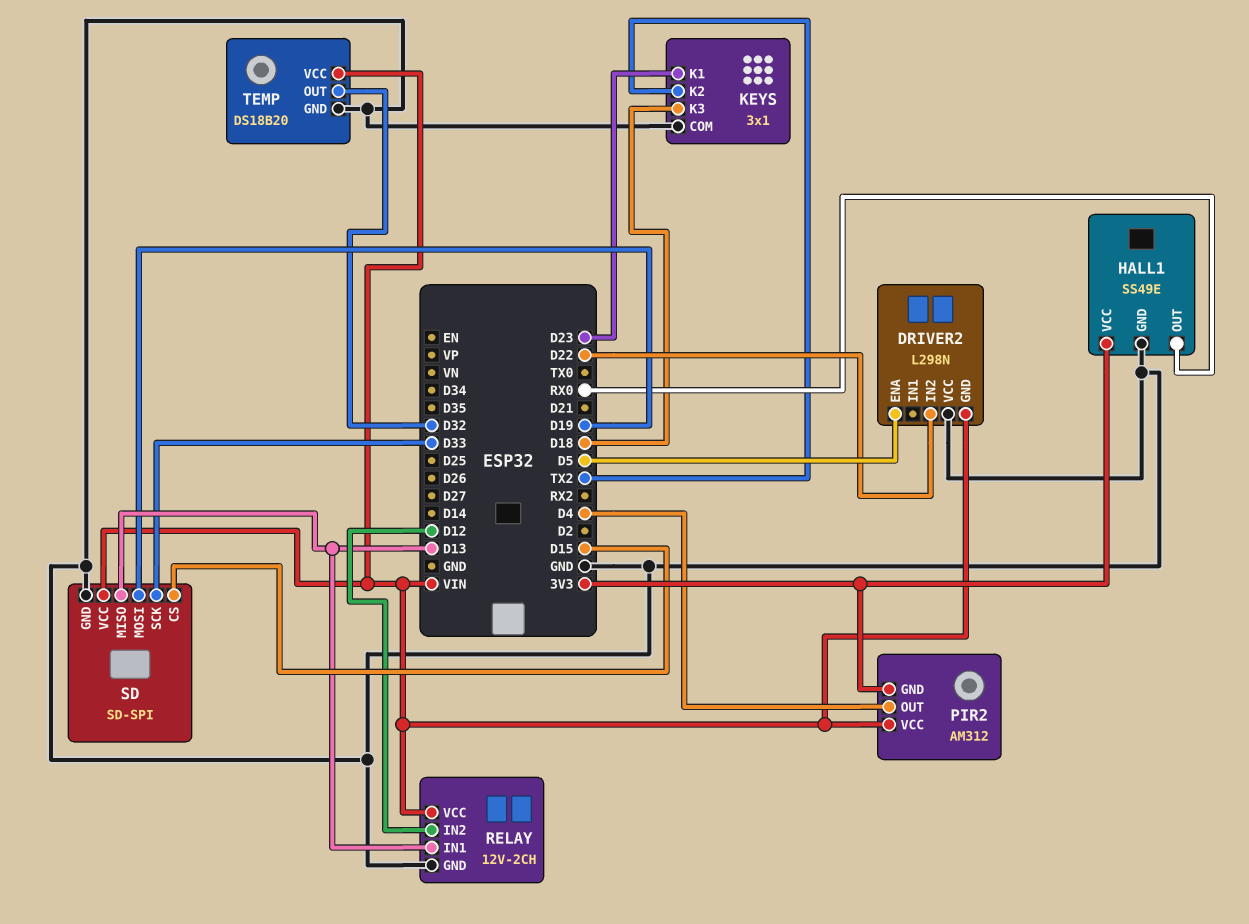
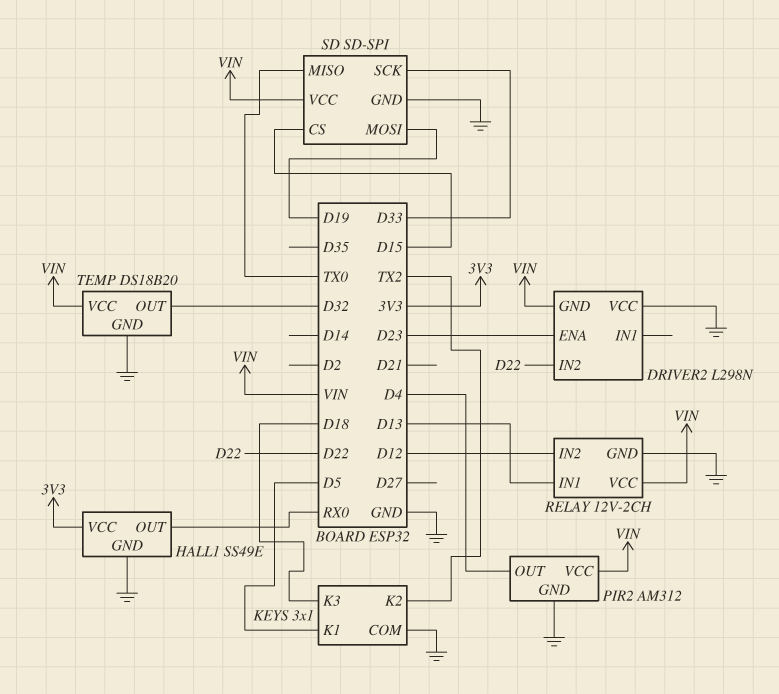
DRIVER2 pin ENA: D5 -> D23
KEYS pin K1: D23 -> D5
PIR2 pin GND: 3V3 -> GND
SD pin MISO: D13 -> TX0

